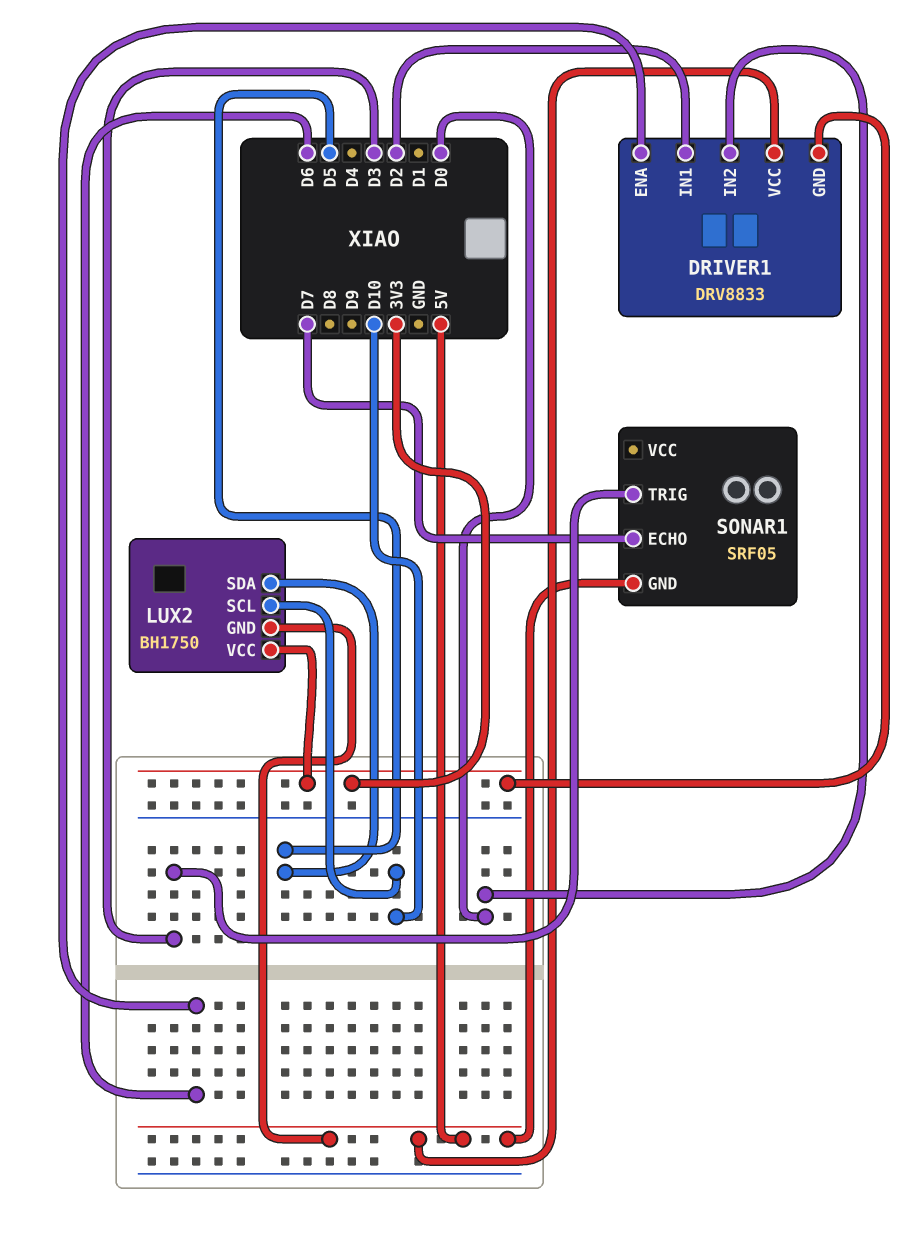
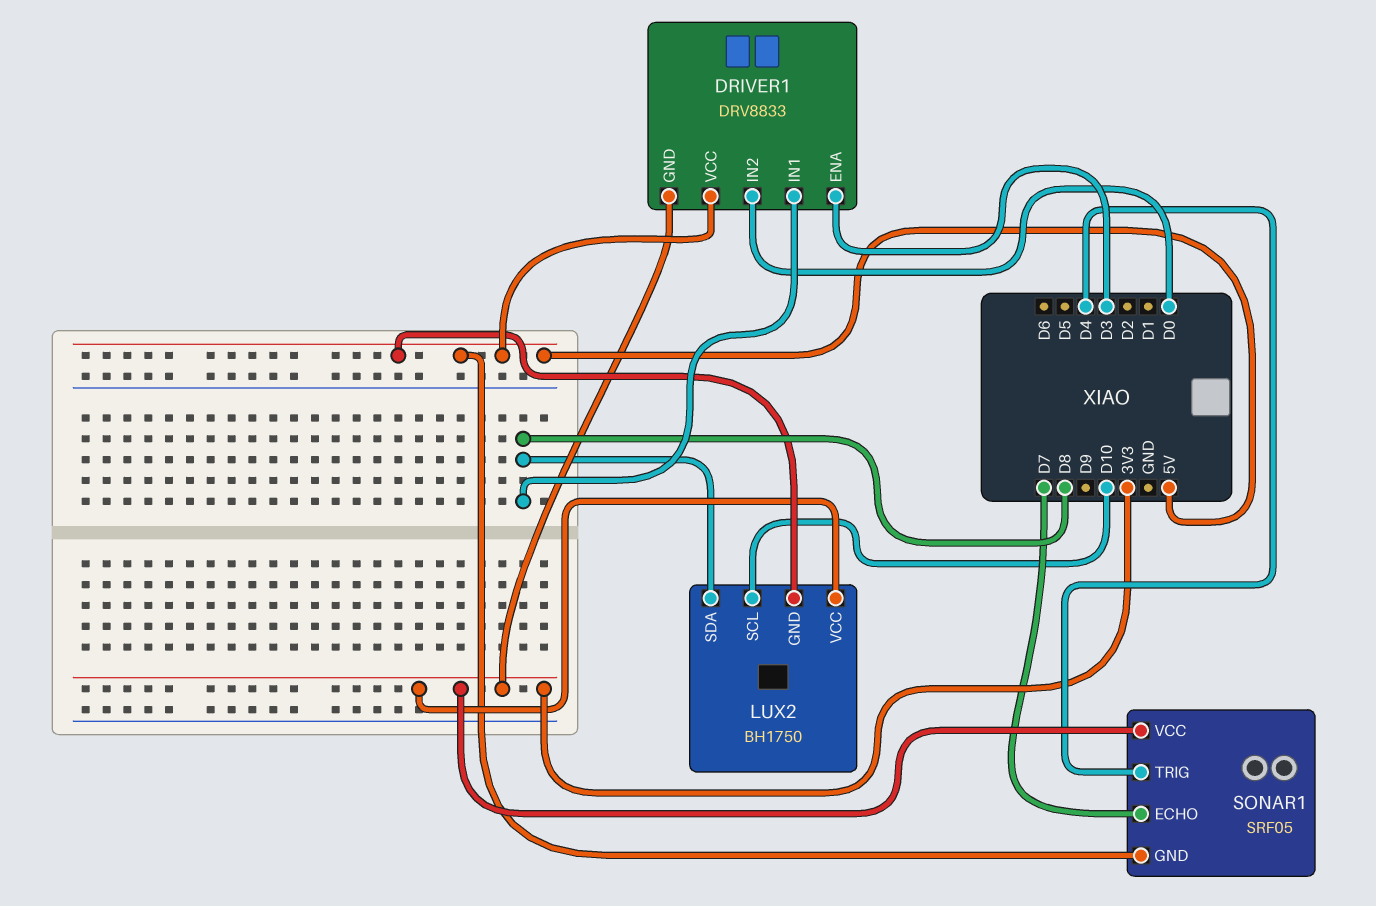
DRIVER1 pin ENA: D6 -> D3
DRIVER1 pin IN1: D2 -> D8
LUX2 pin SDA: D5 -> D8
SONAR1 pin TRIG: D3 -> D4
SONAR1 pin VCC: none -> 3V3

